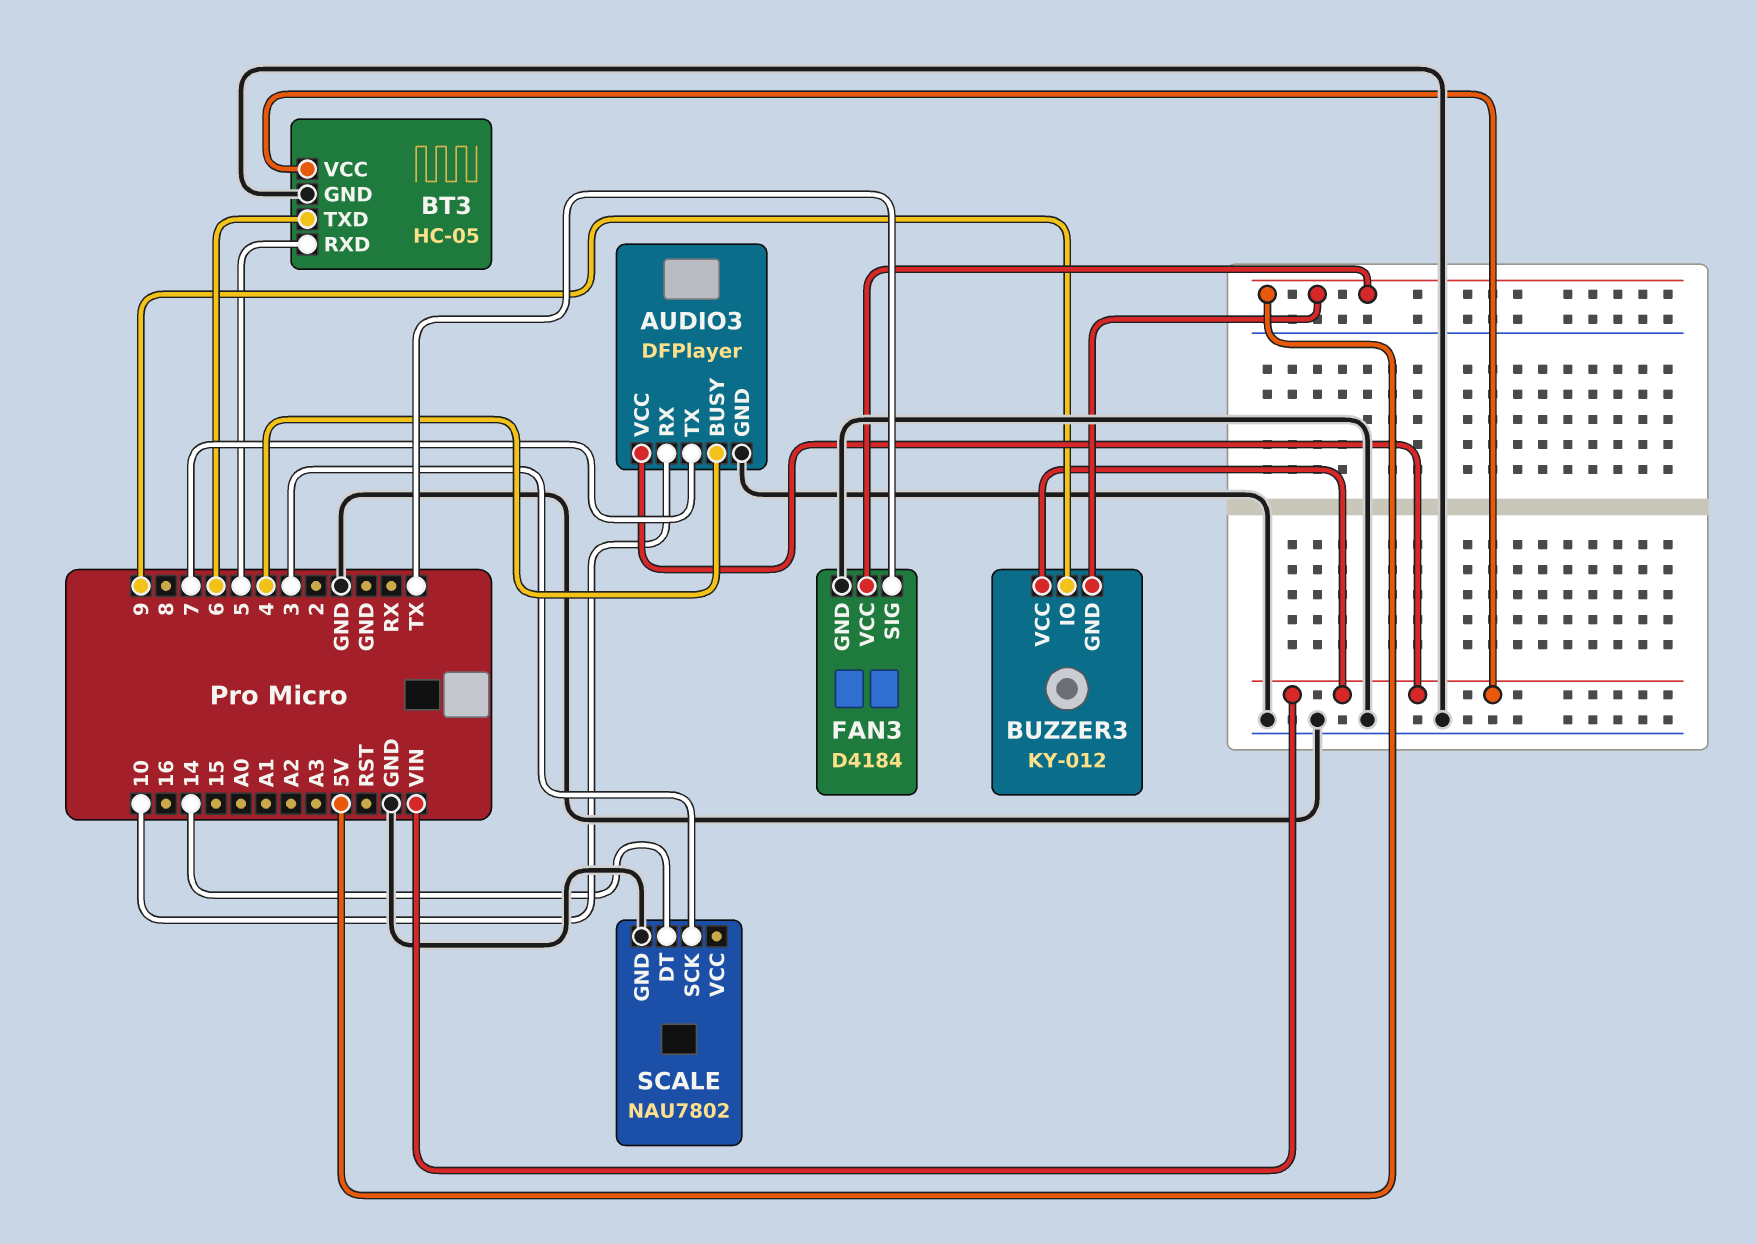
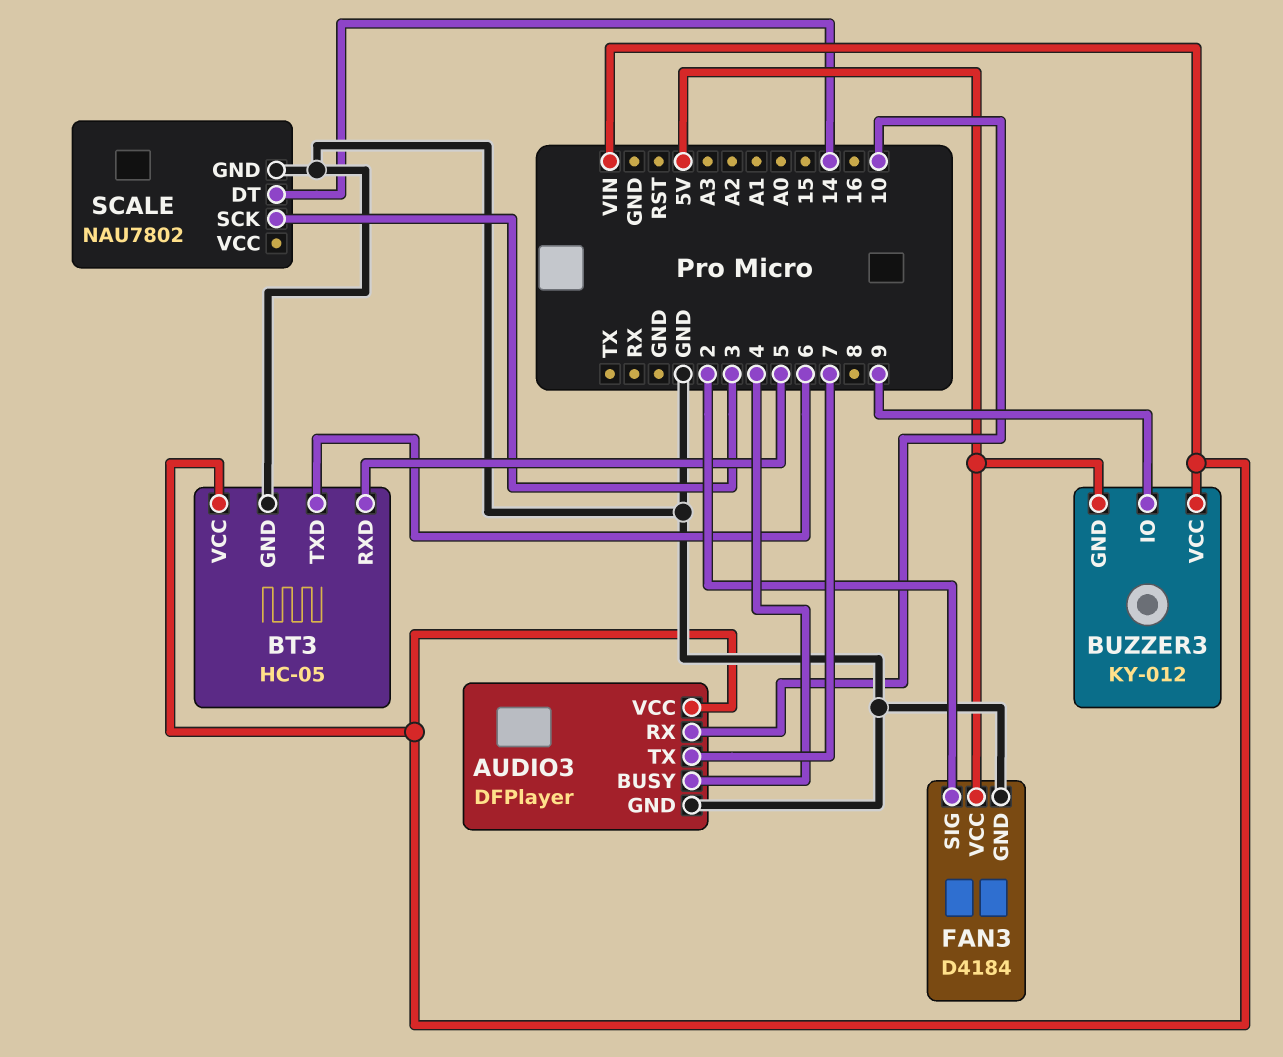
FAN3 pin SIG: TX -> 2

